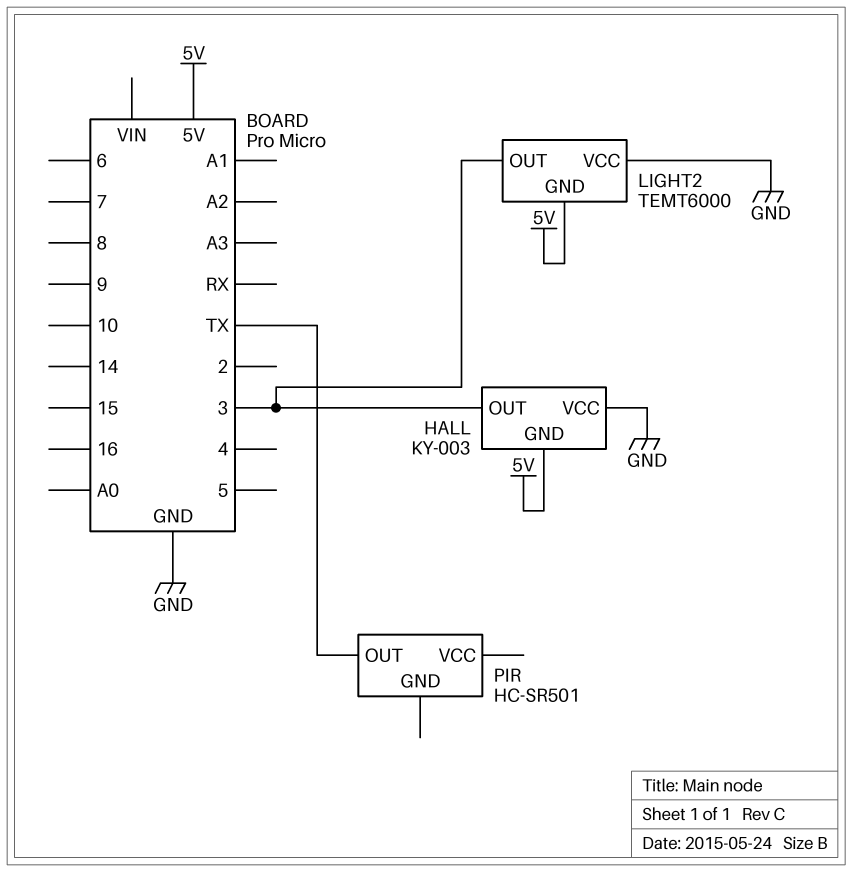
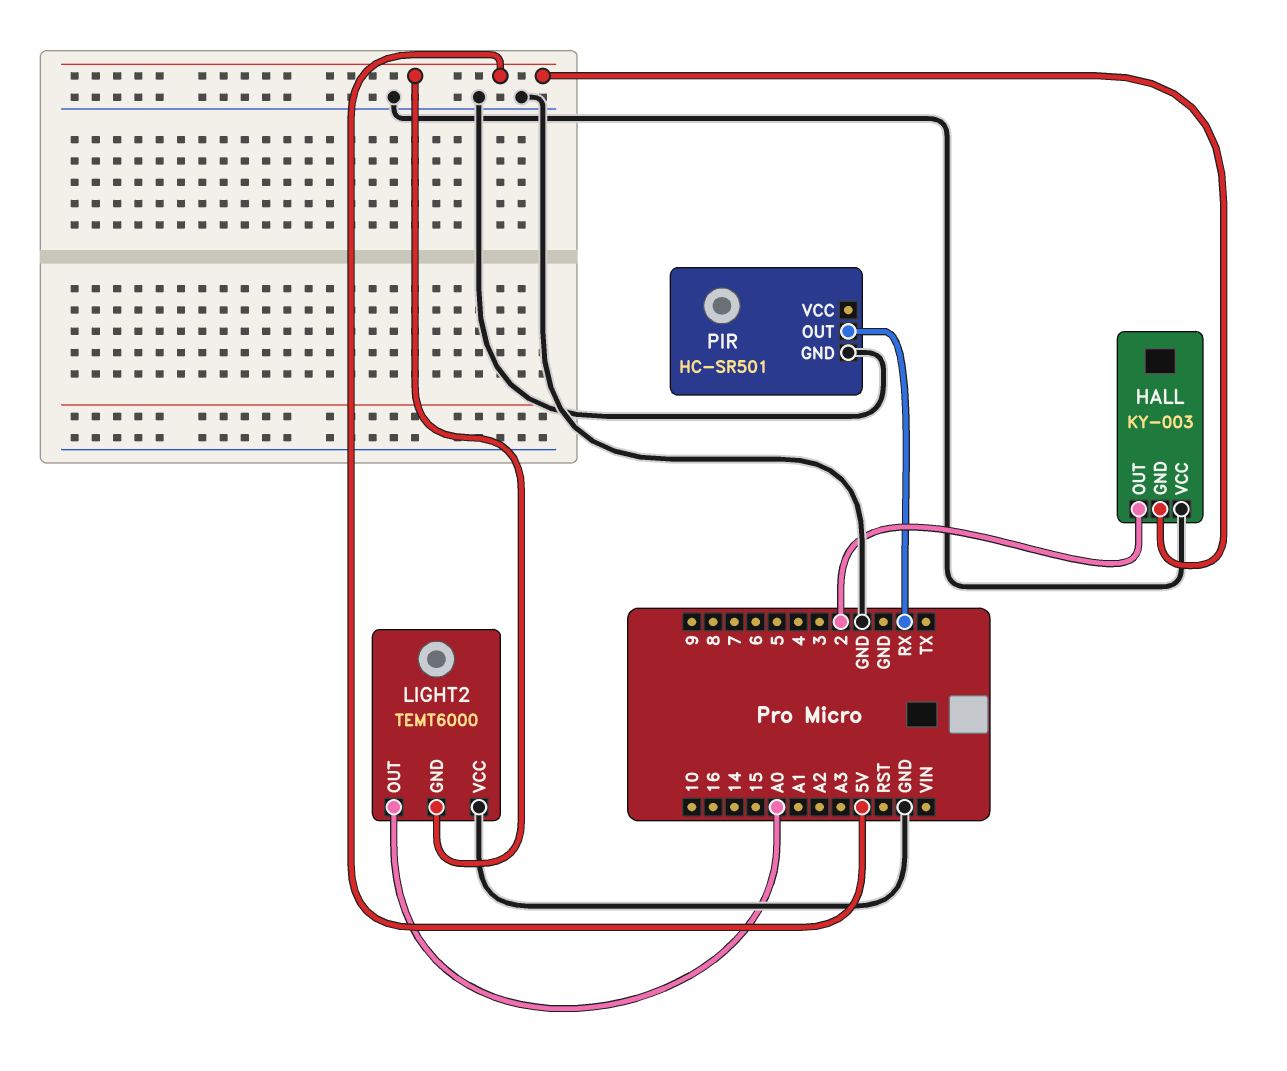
HALL pin OUT: 3 -> 2
LIGHT2 pin OUT: 3 -> A0
PIR pin GND: none -> GND
PIR pin OUT: TX -> RX

